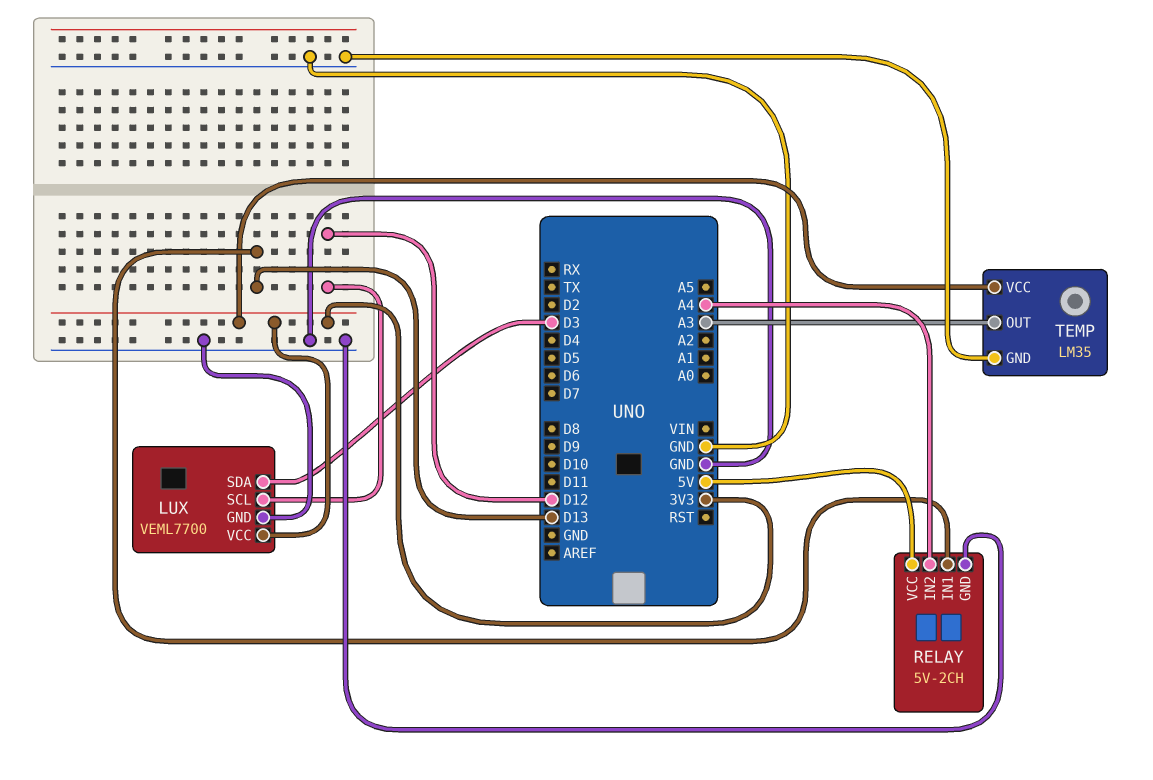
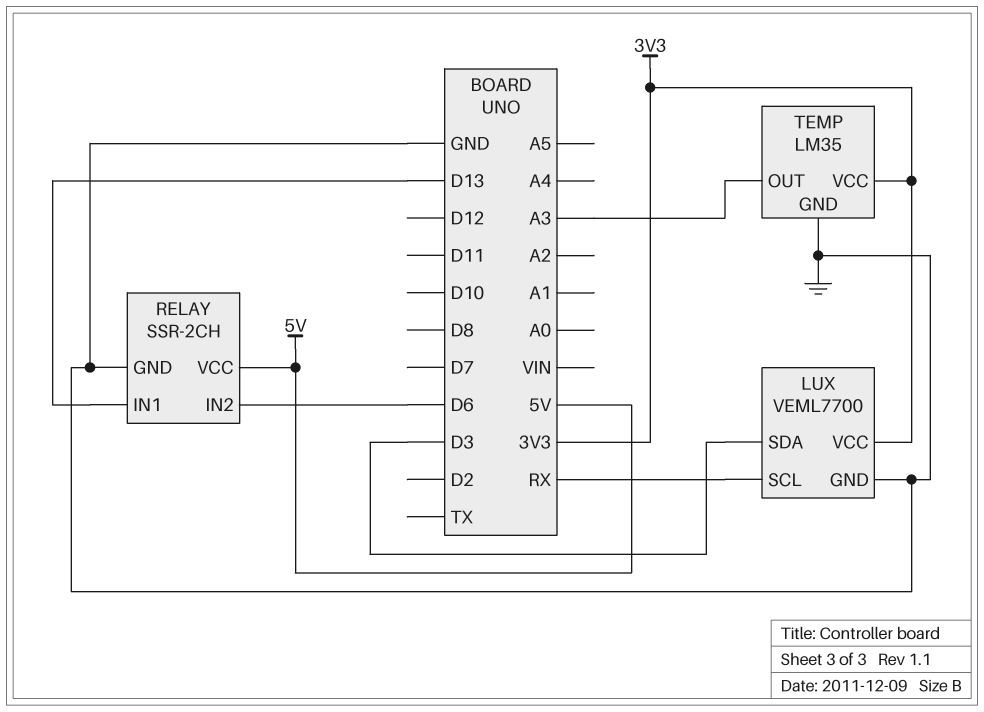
LUX pin SCL: D12 -> RX
RELAY: 5V-2CH -> SSR-2CH
RELAY pin IN2: A4 -> D6

